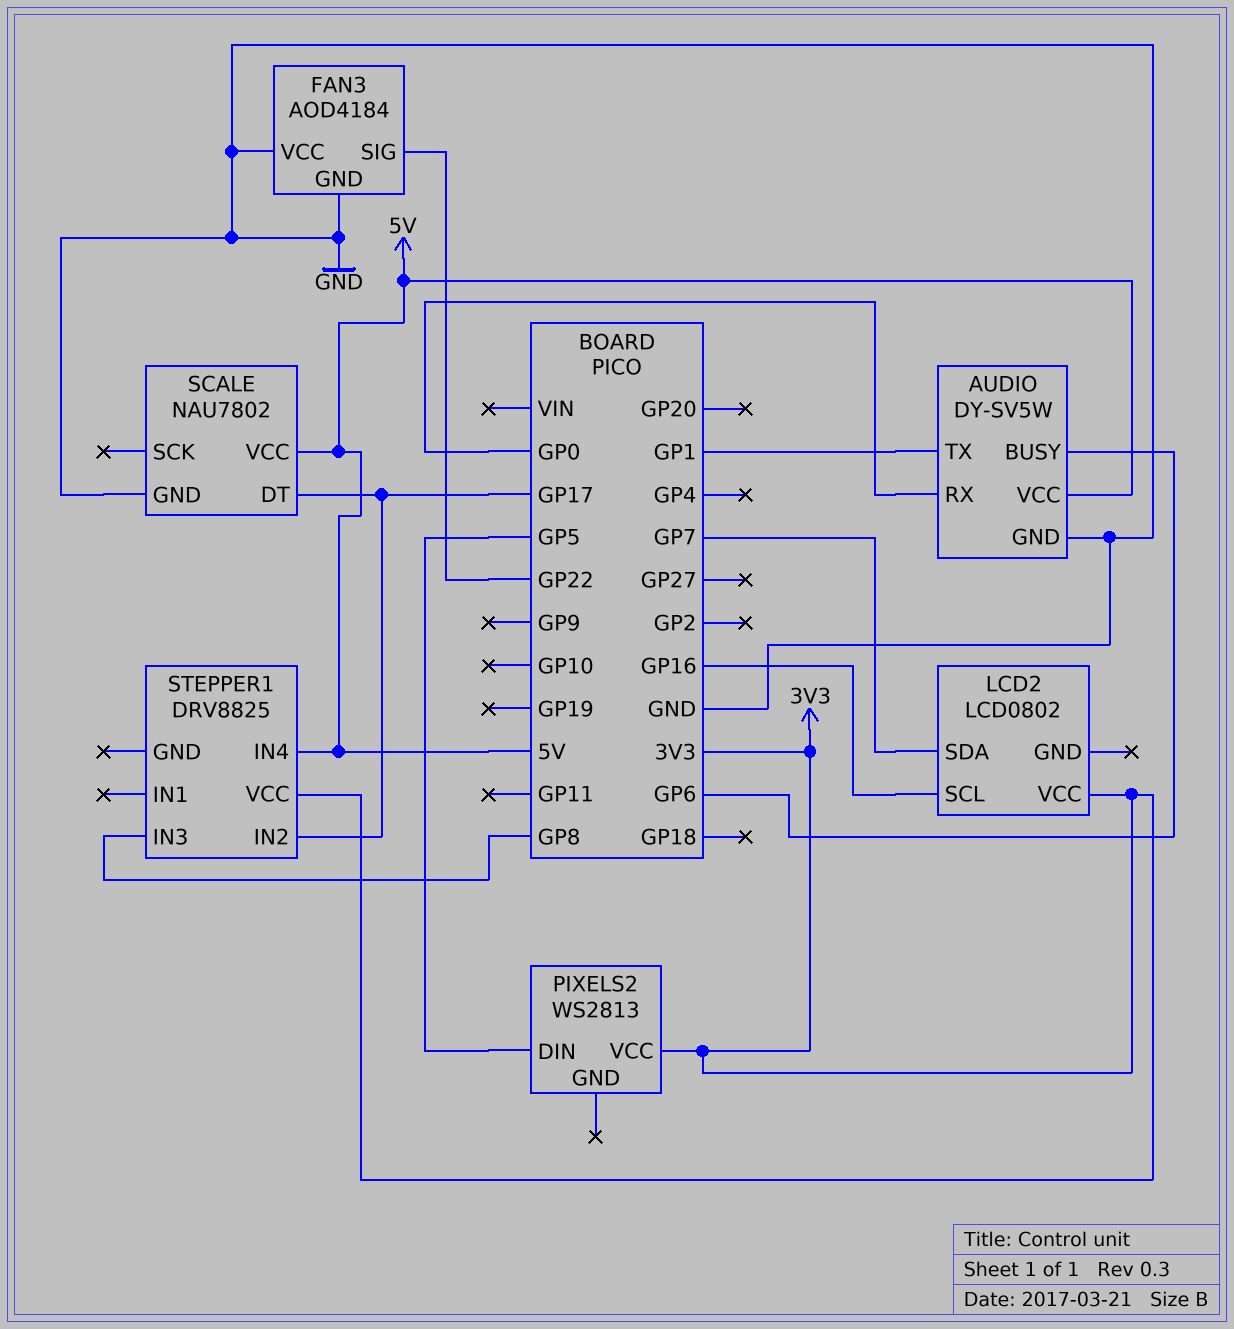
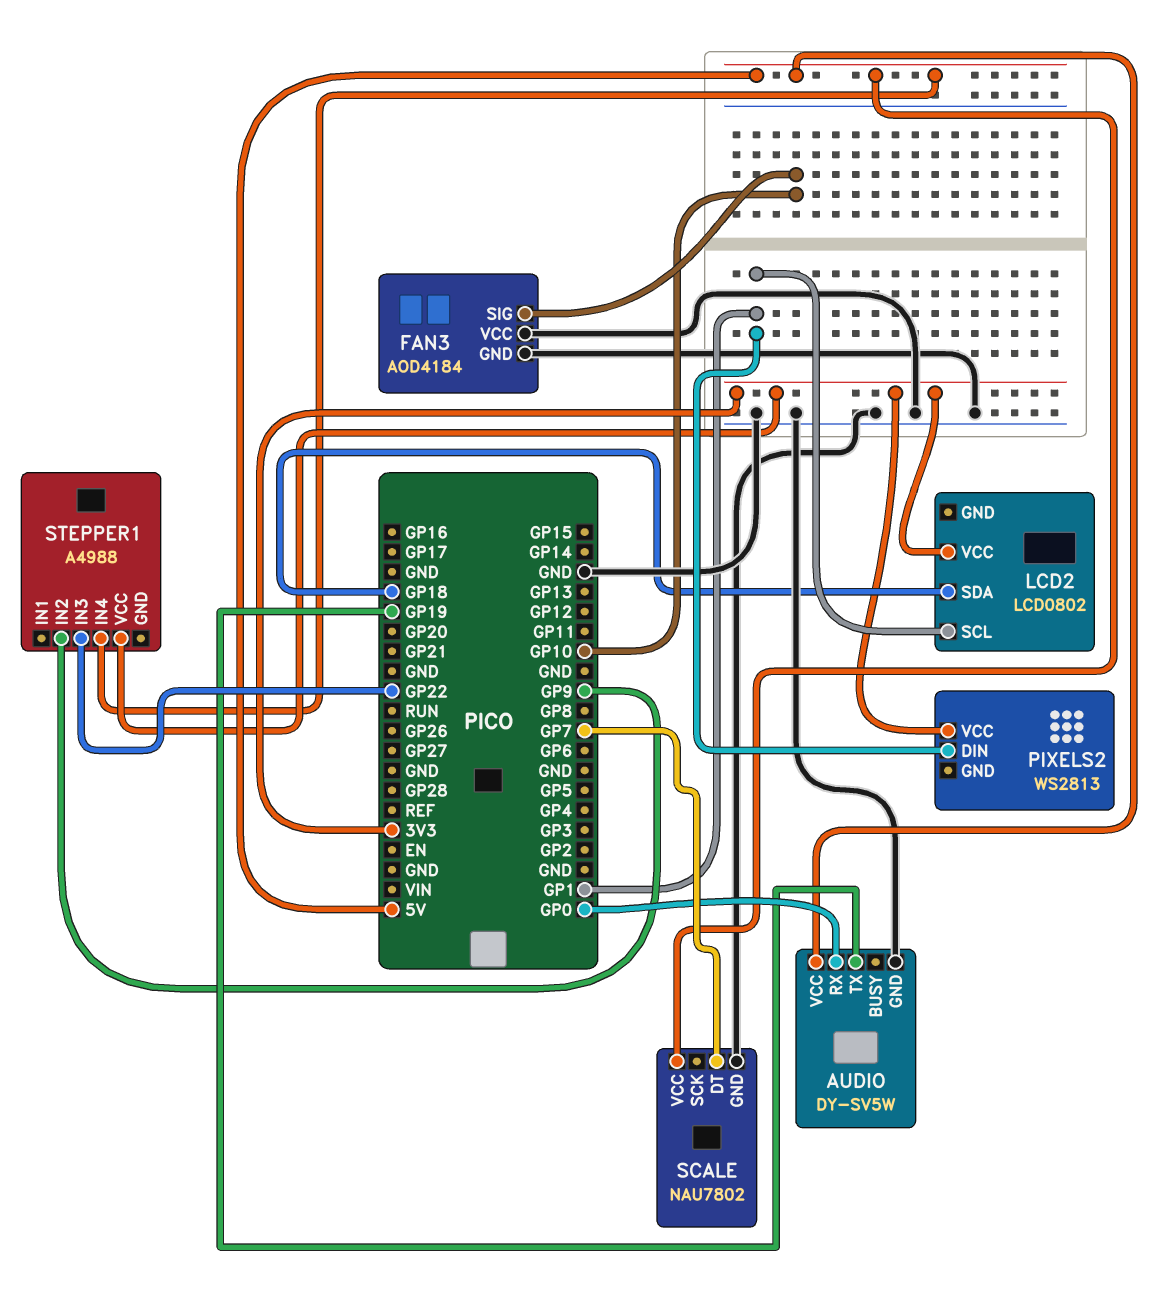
AUDIO pin BUSY: GP6 -> none
AUDIO pin TX: GP1 -> GP19
FAN3 pin SIG: GP22 -> GP10
LCD2 pin SCL: GP16 -> GP1
LCD2 pin SDA: GP7 -> GP18
PIXELS2 pin DIN: GP5 -> GP1
SCALE pin DT: GP17 -> GP7
STEPPER1: DRV8825 -> A4988
STEPPER1 pin IN2: GP17 -> GP9
STEPPER1 pin IN3: GP8 -> GP22

